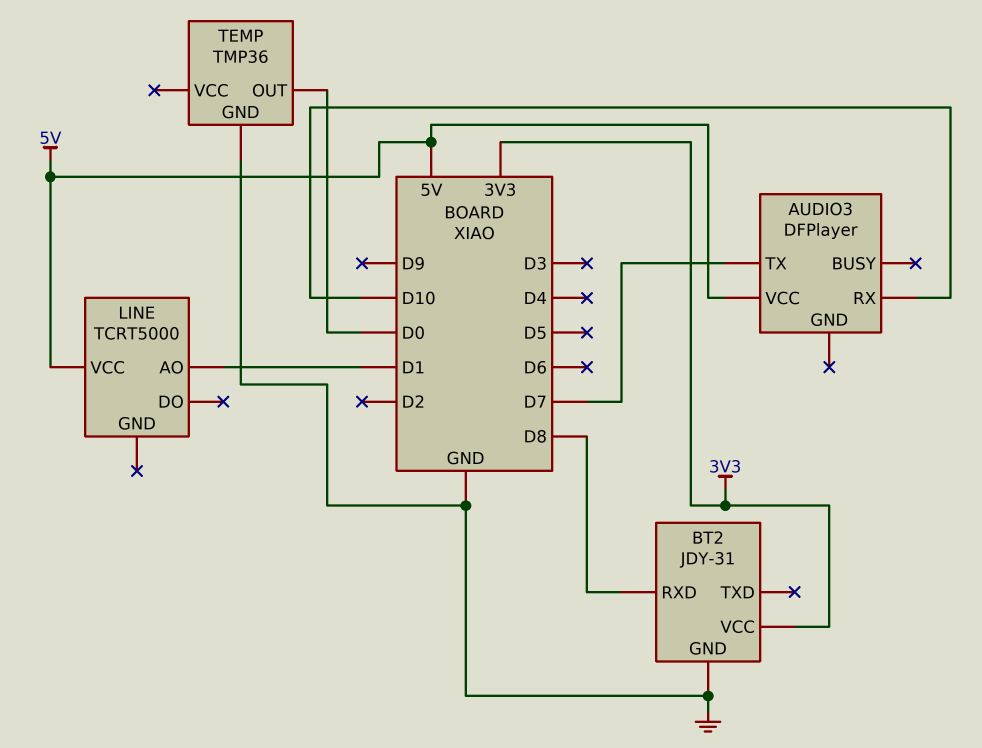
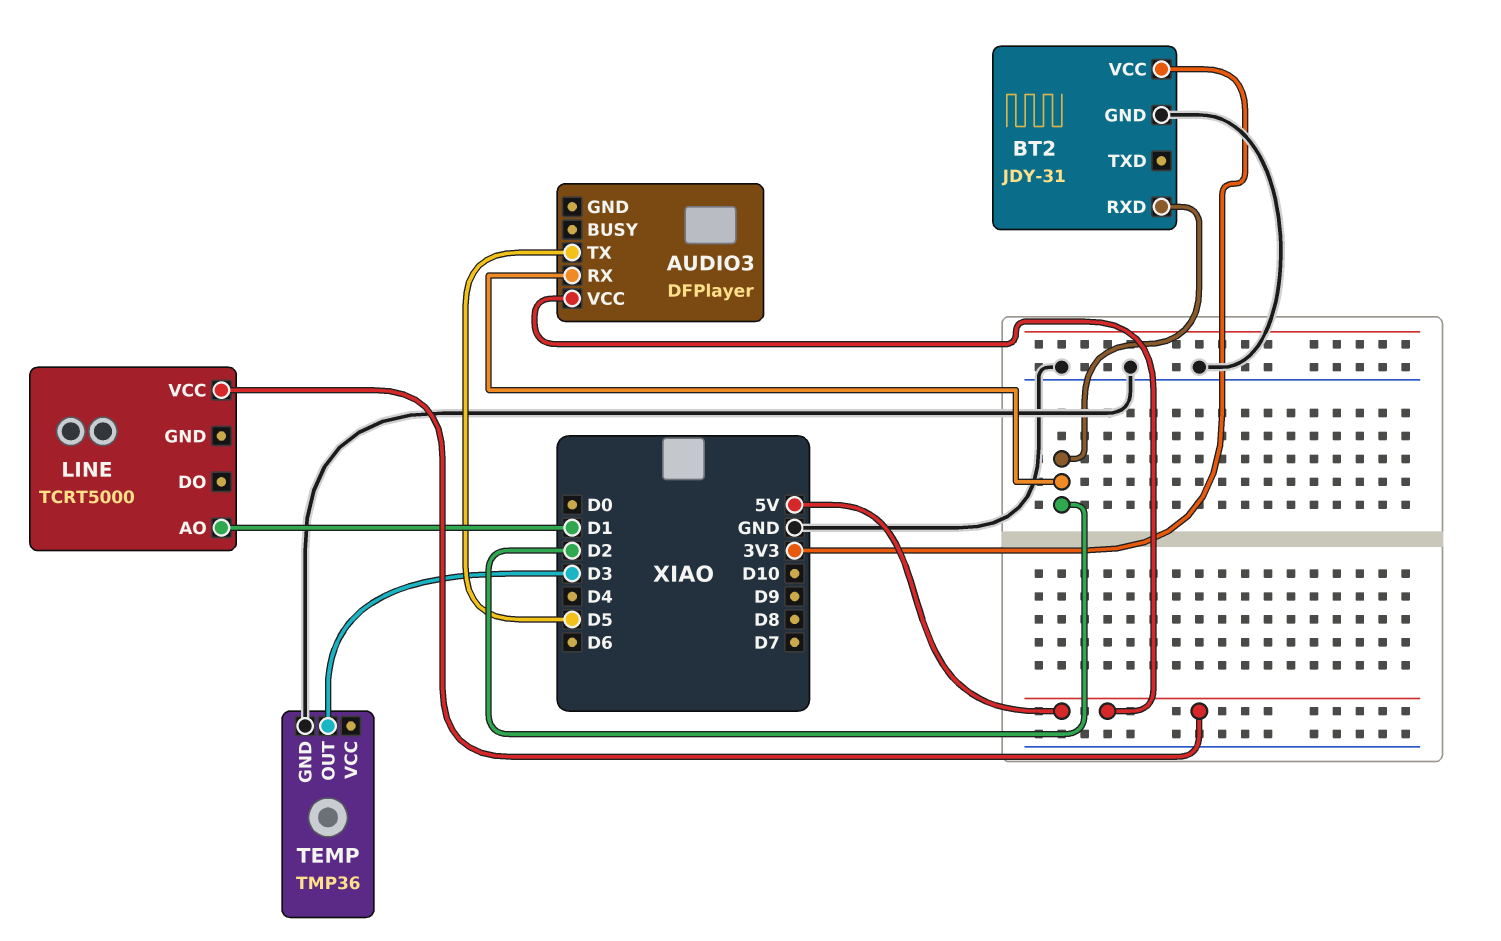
AUDIO3 pin RX: D10 -> D2
AUDIO3 pin TX: D7 -> D5
BT2 pin RXD: D8 -> D2
TEMP pin OUT: D0 -> D3

